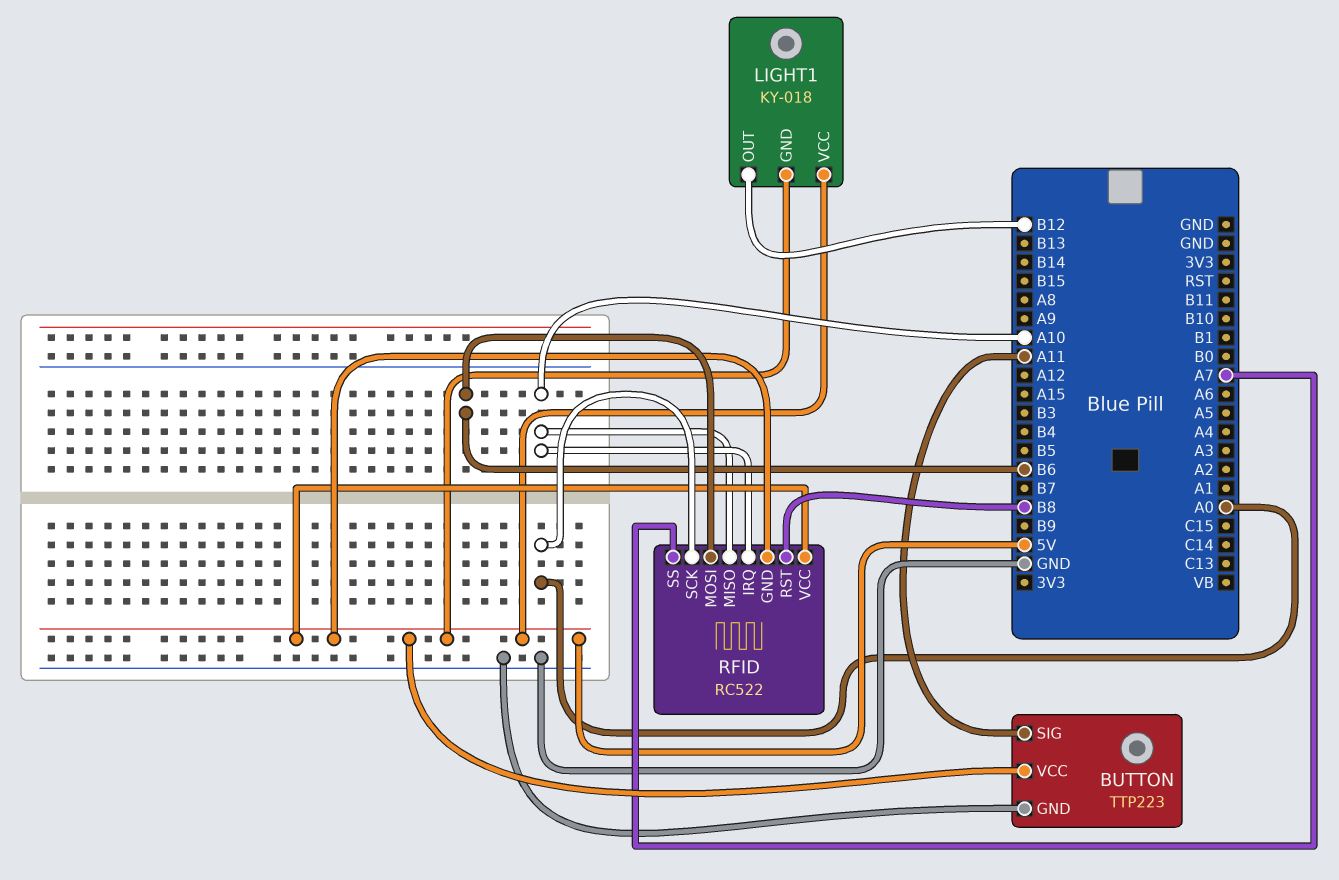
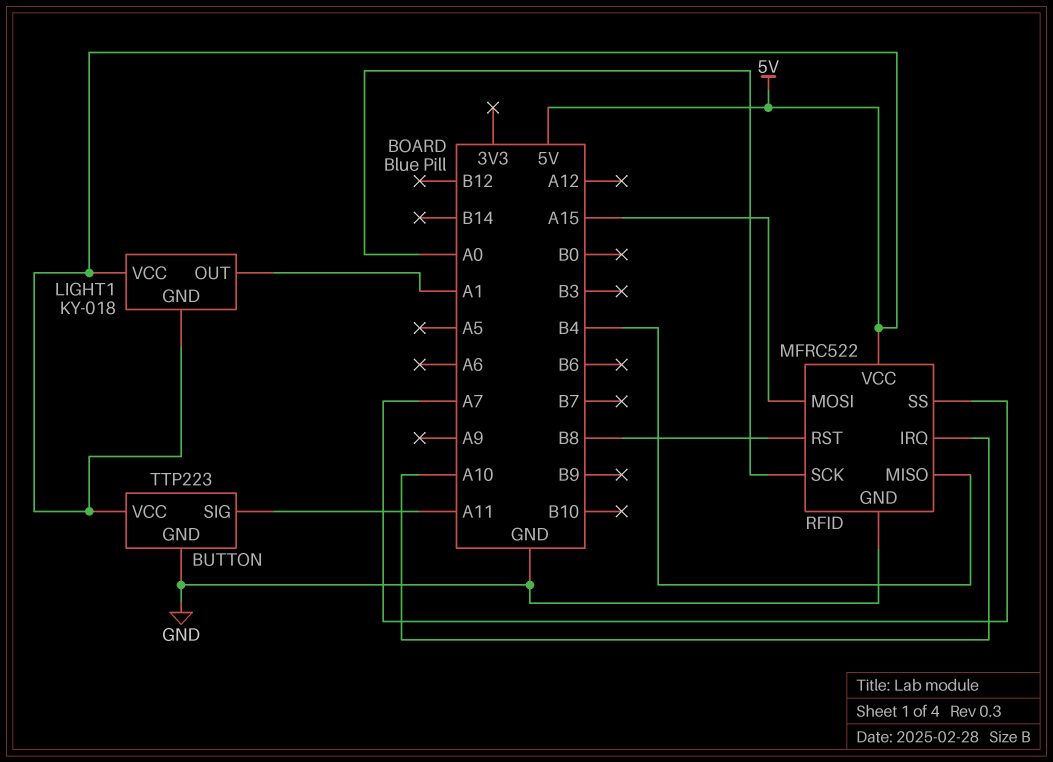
LIGHT1 pin OUT: B12 -> A1
RFID: RC522 -> MFRC522
RFID pin GND: 5V -> GND
RFID pin MISO: A10 -> B4
RFID pin MOSI: B6 -> A15

